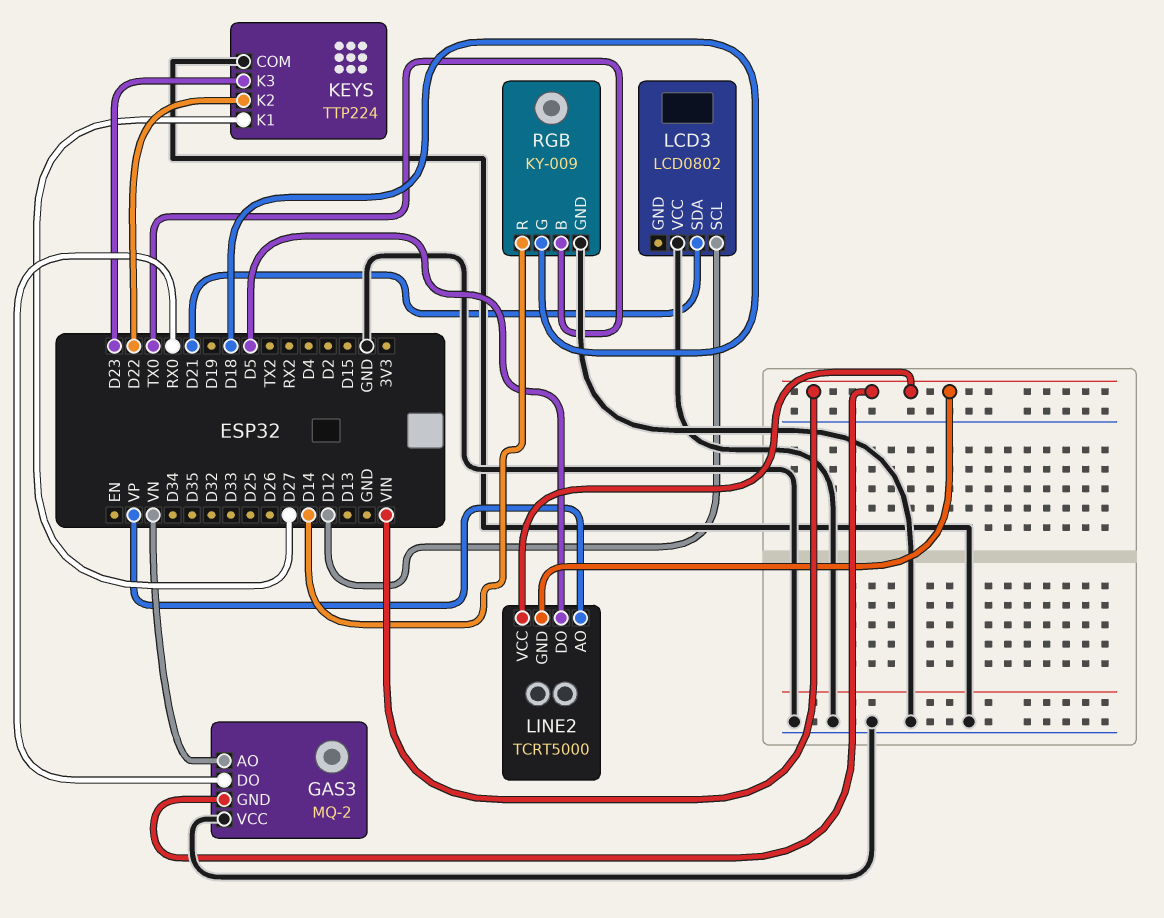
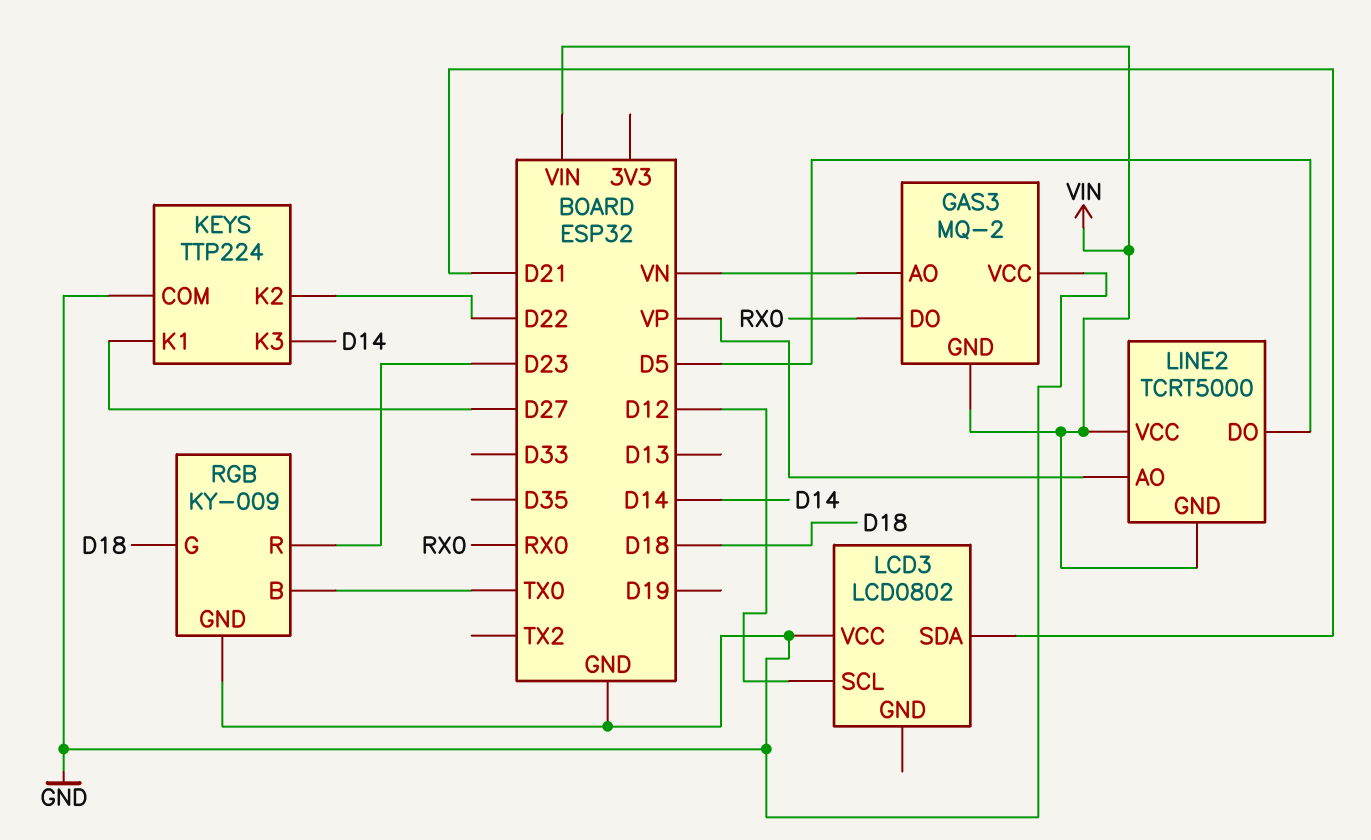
KEYS pin K3: D23 -> D14
RGB pin R: D14 -> D23

